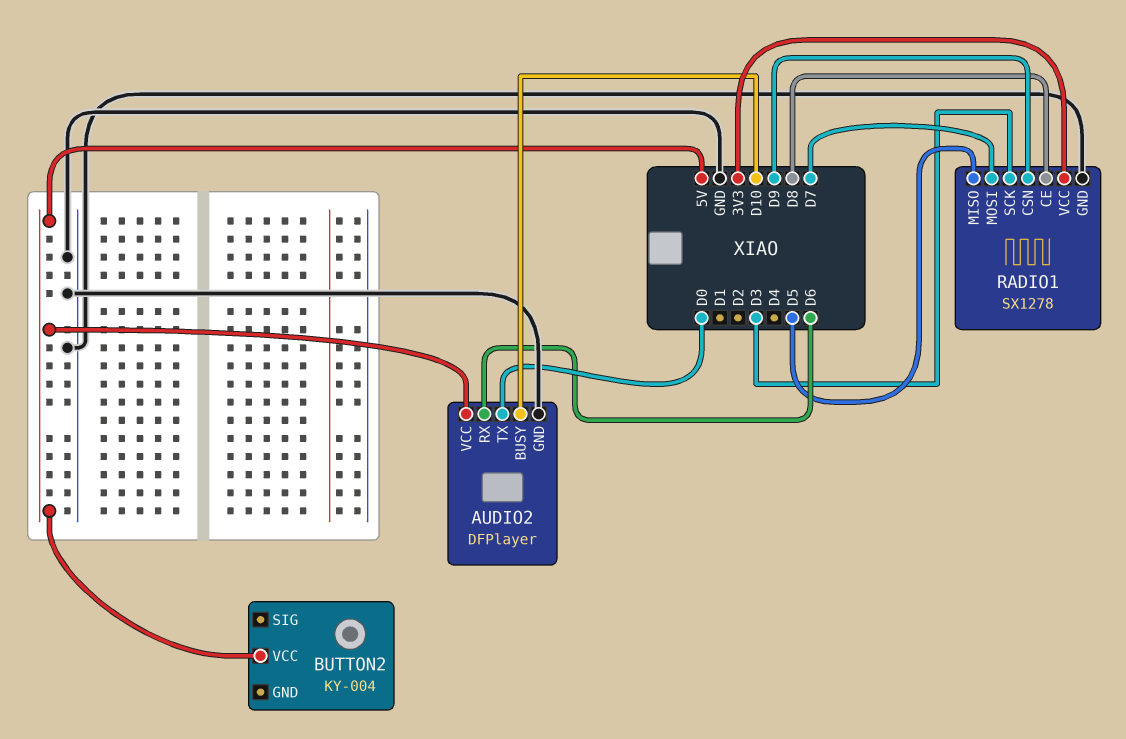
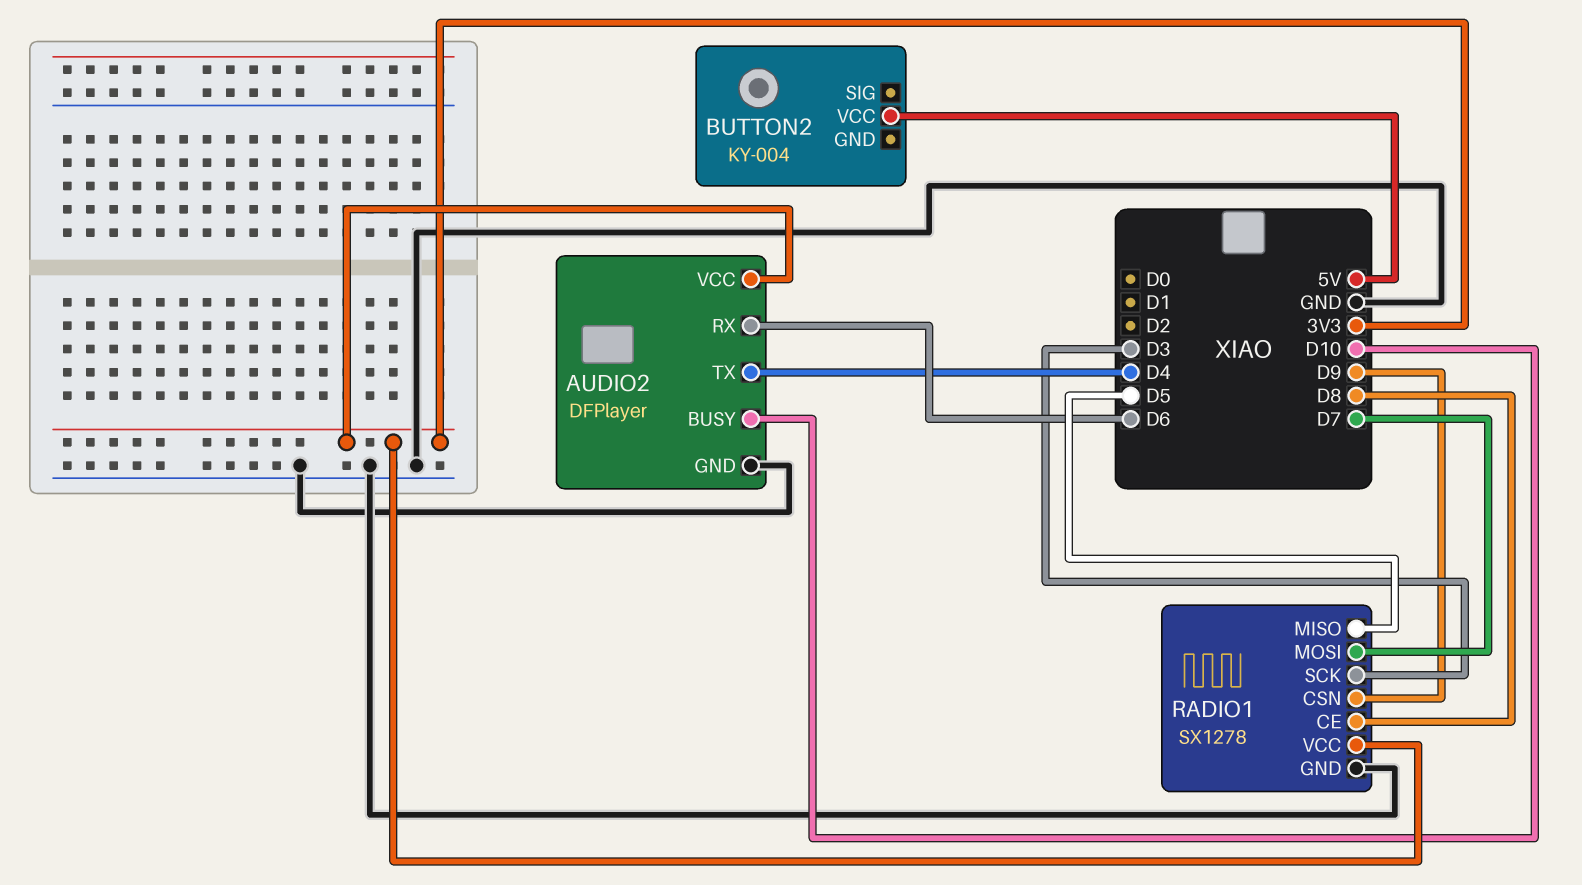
AUDIO2 pin TX: D0 -> D4
AUDIO2 pin VCC: 5V -> 3V3

